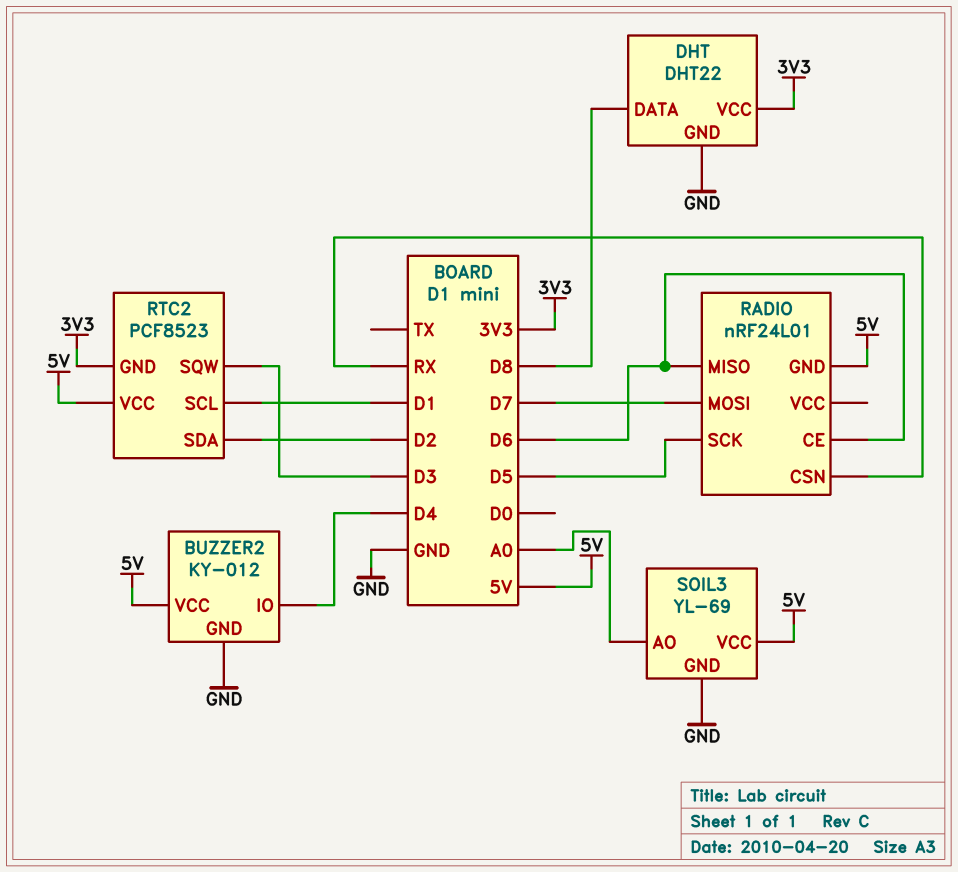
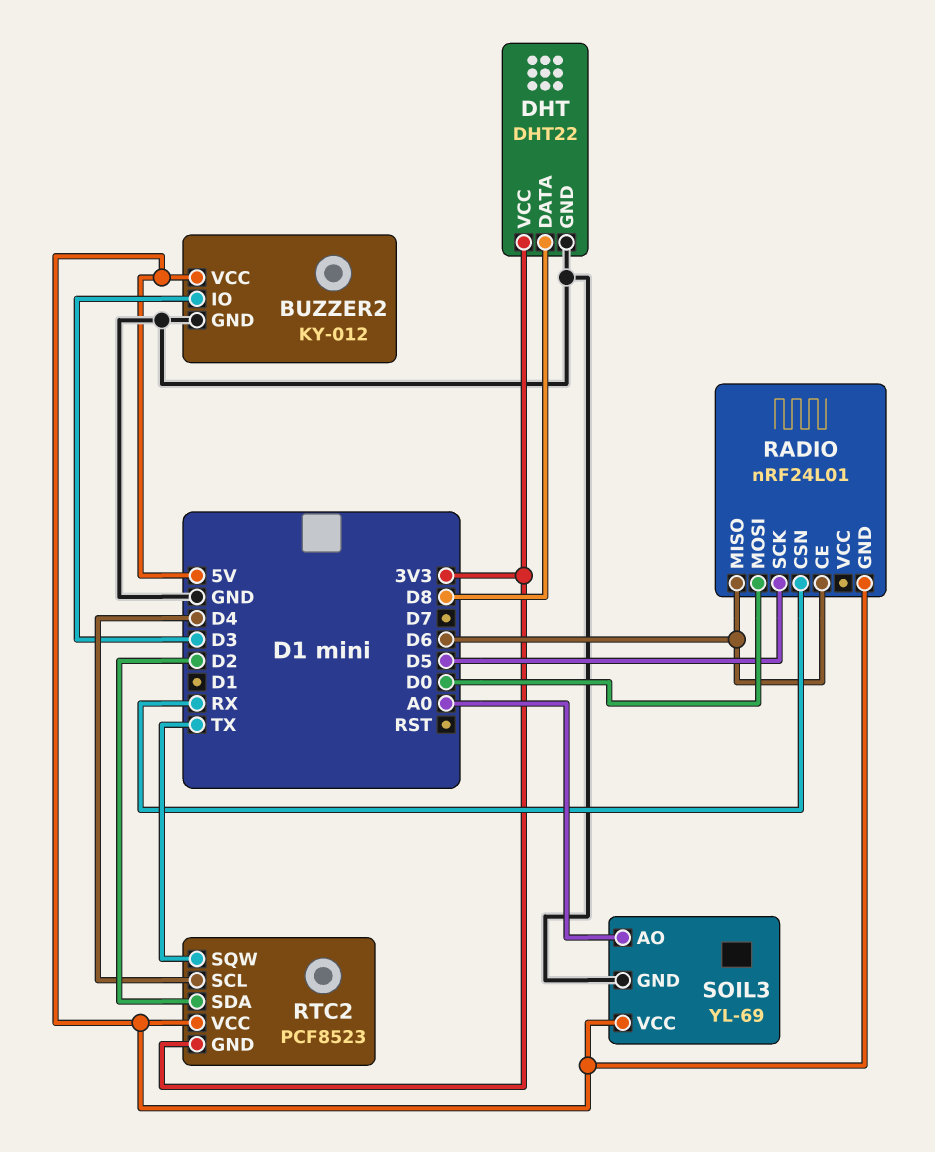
BUZZER2 pin IO: D4 -> D3
RADIO pin MOSI: D7 -> D0
RTC2 pin SCL: D1 -> D4
RTC2 pin SQW: D3 -> TX

